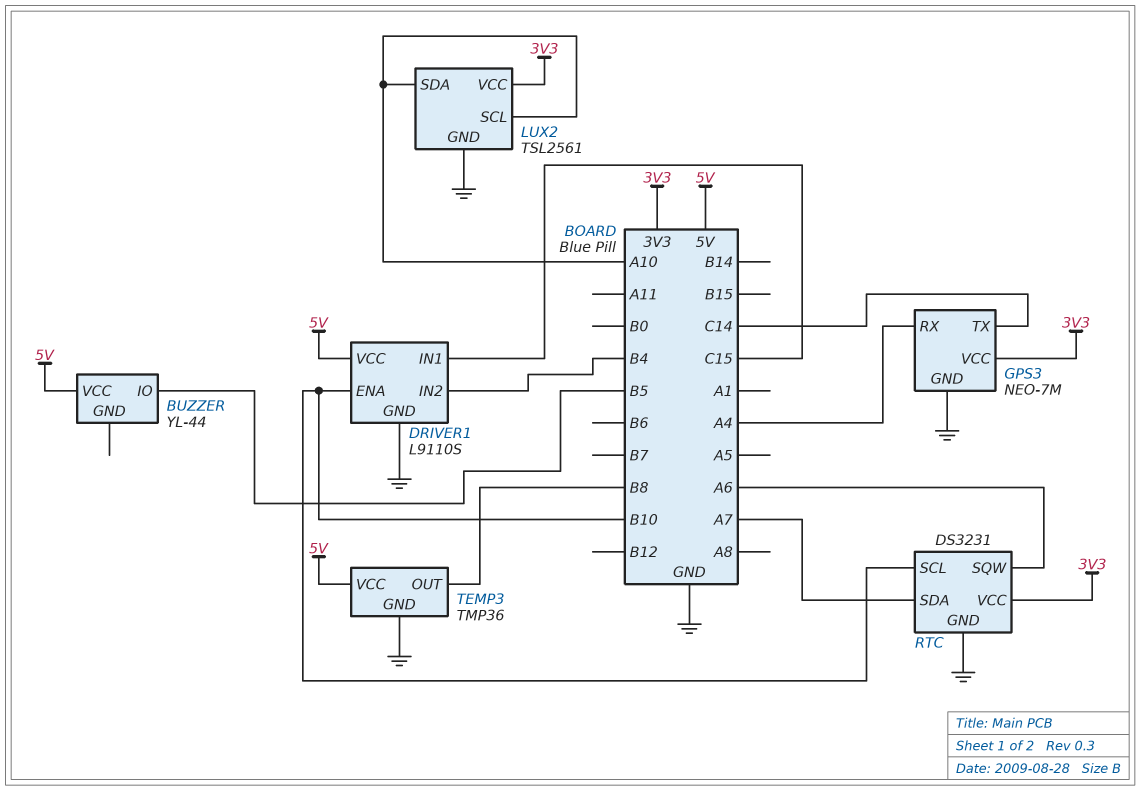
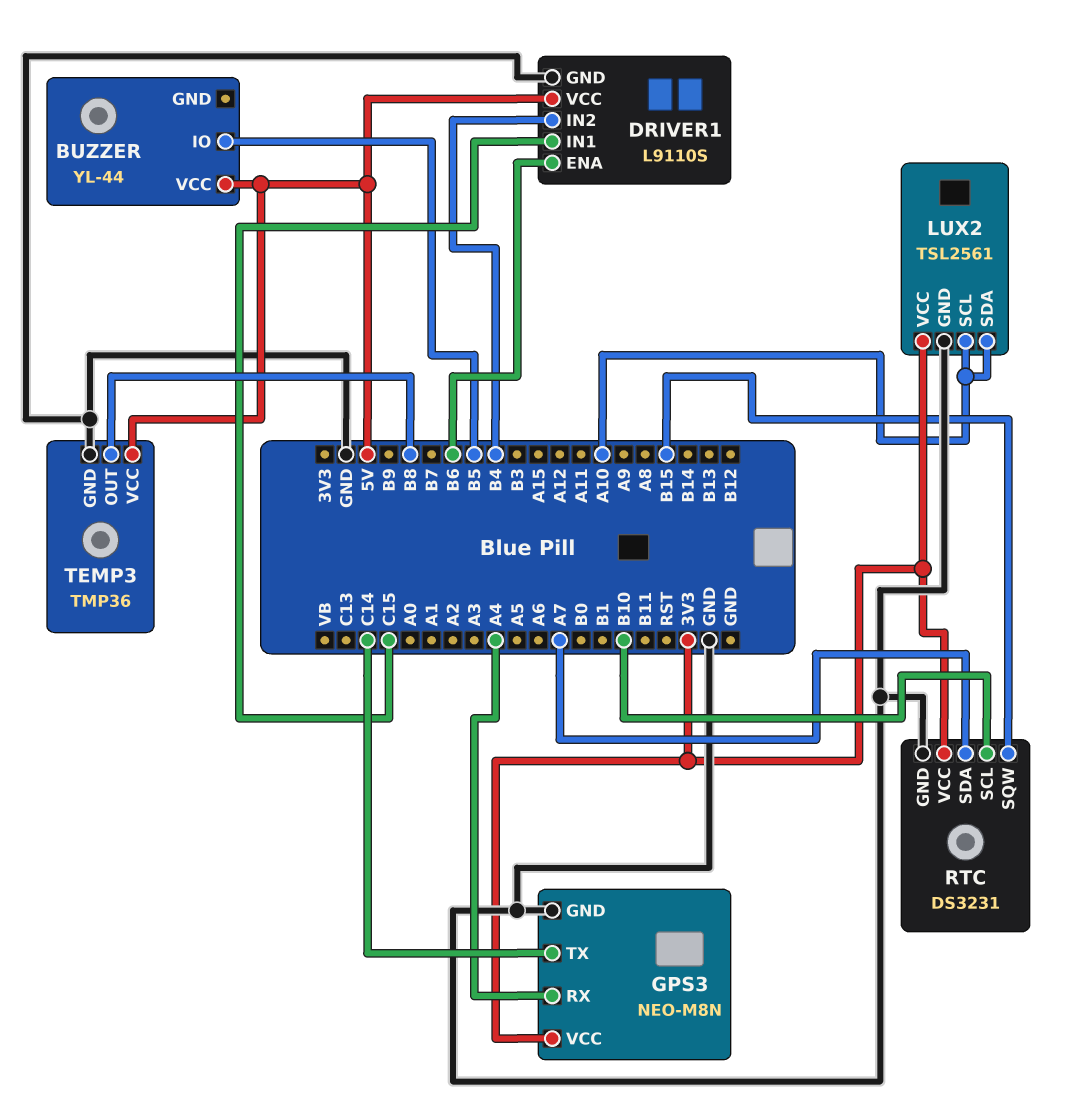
DRIVER1 pin ENA: B10 -> B6
GPS3: NEO-7M -> NEO-M8N
RTC pin SQW: A6 -> B15

